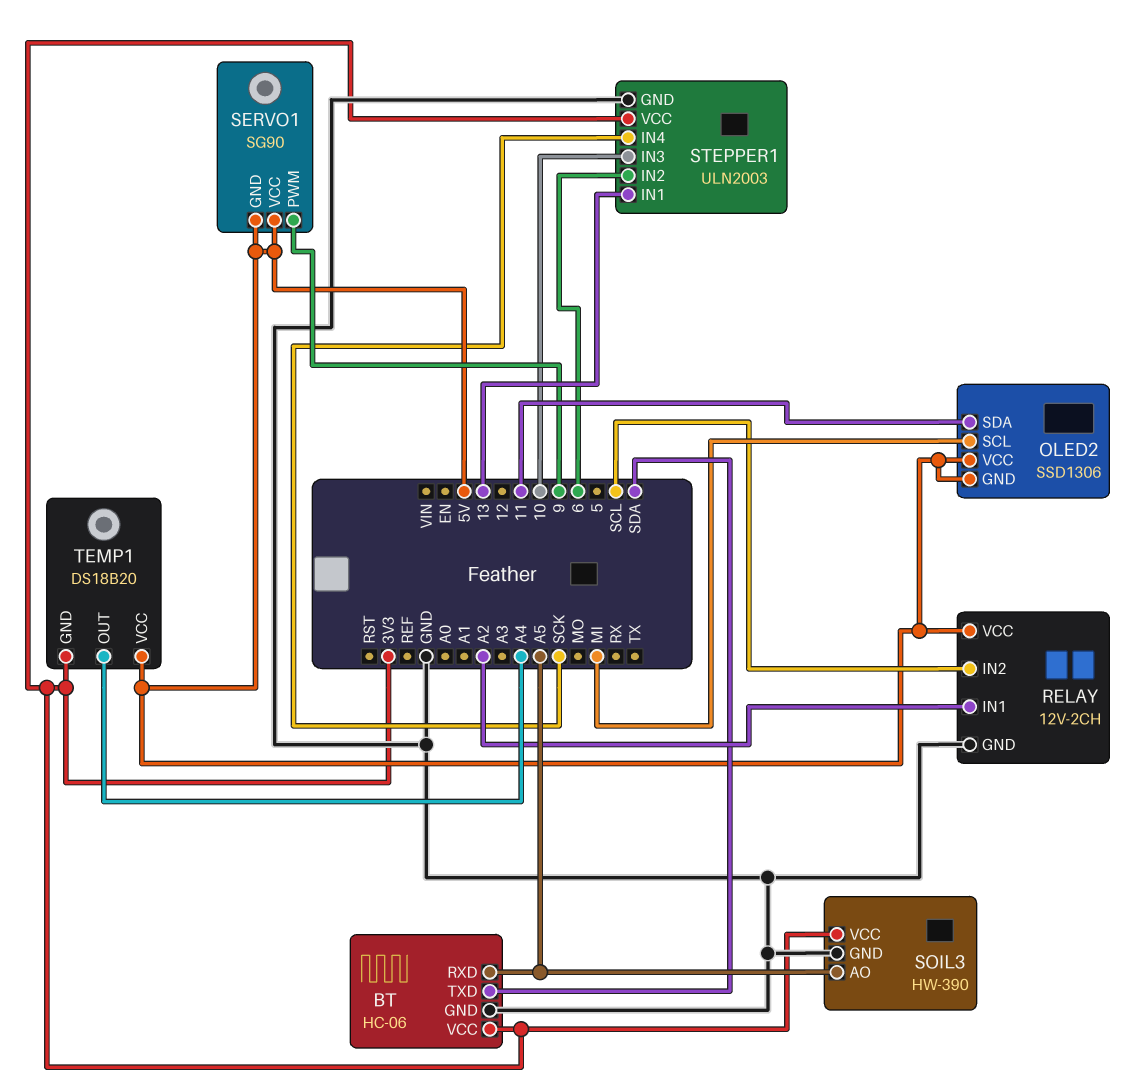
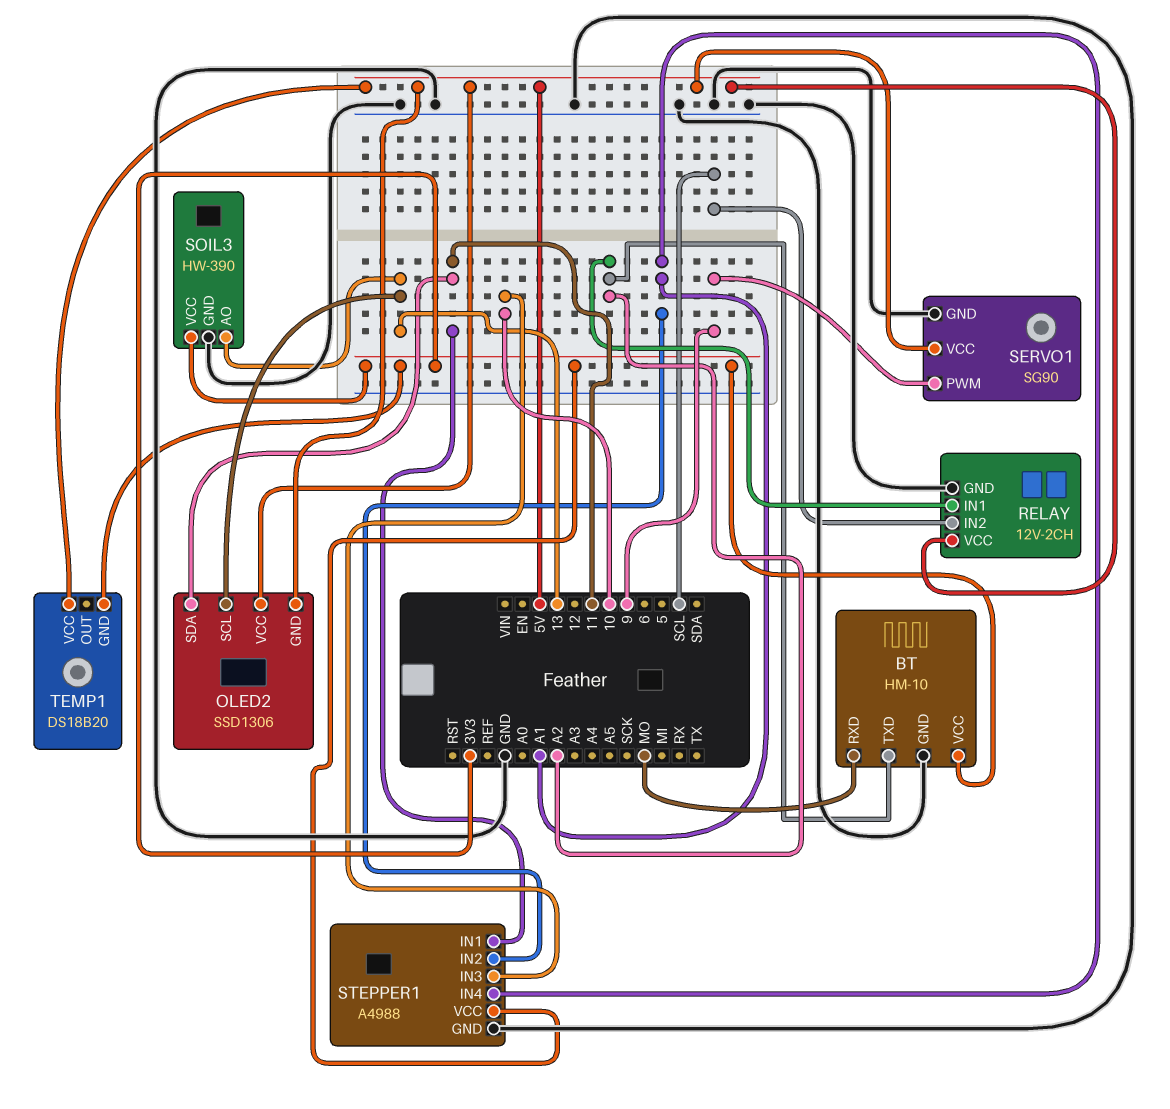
BT: HC-06 -> HM-10
BT pin RXD: A5 -> MO
BT pin TXD: SDA -> A2
OLED2 pin SCL: MI -> 13
SERVO1 pin GND: 5V -> GND
SOIL3 pin AO: A5 -> 13
STEPPER1: ULN2003 -> A4988
STEPPER1 pin IN1: 13 -> 11
STEPPER1 pin IN2: 6 -> A1
STEPPER1 pin IN4: SCK -> A1
TEMP1 pin OUT: A4 -> none

